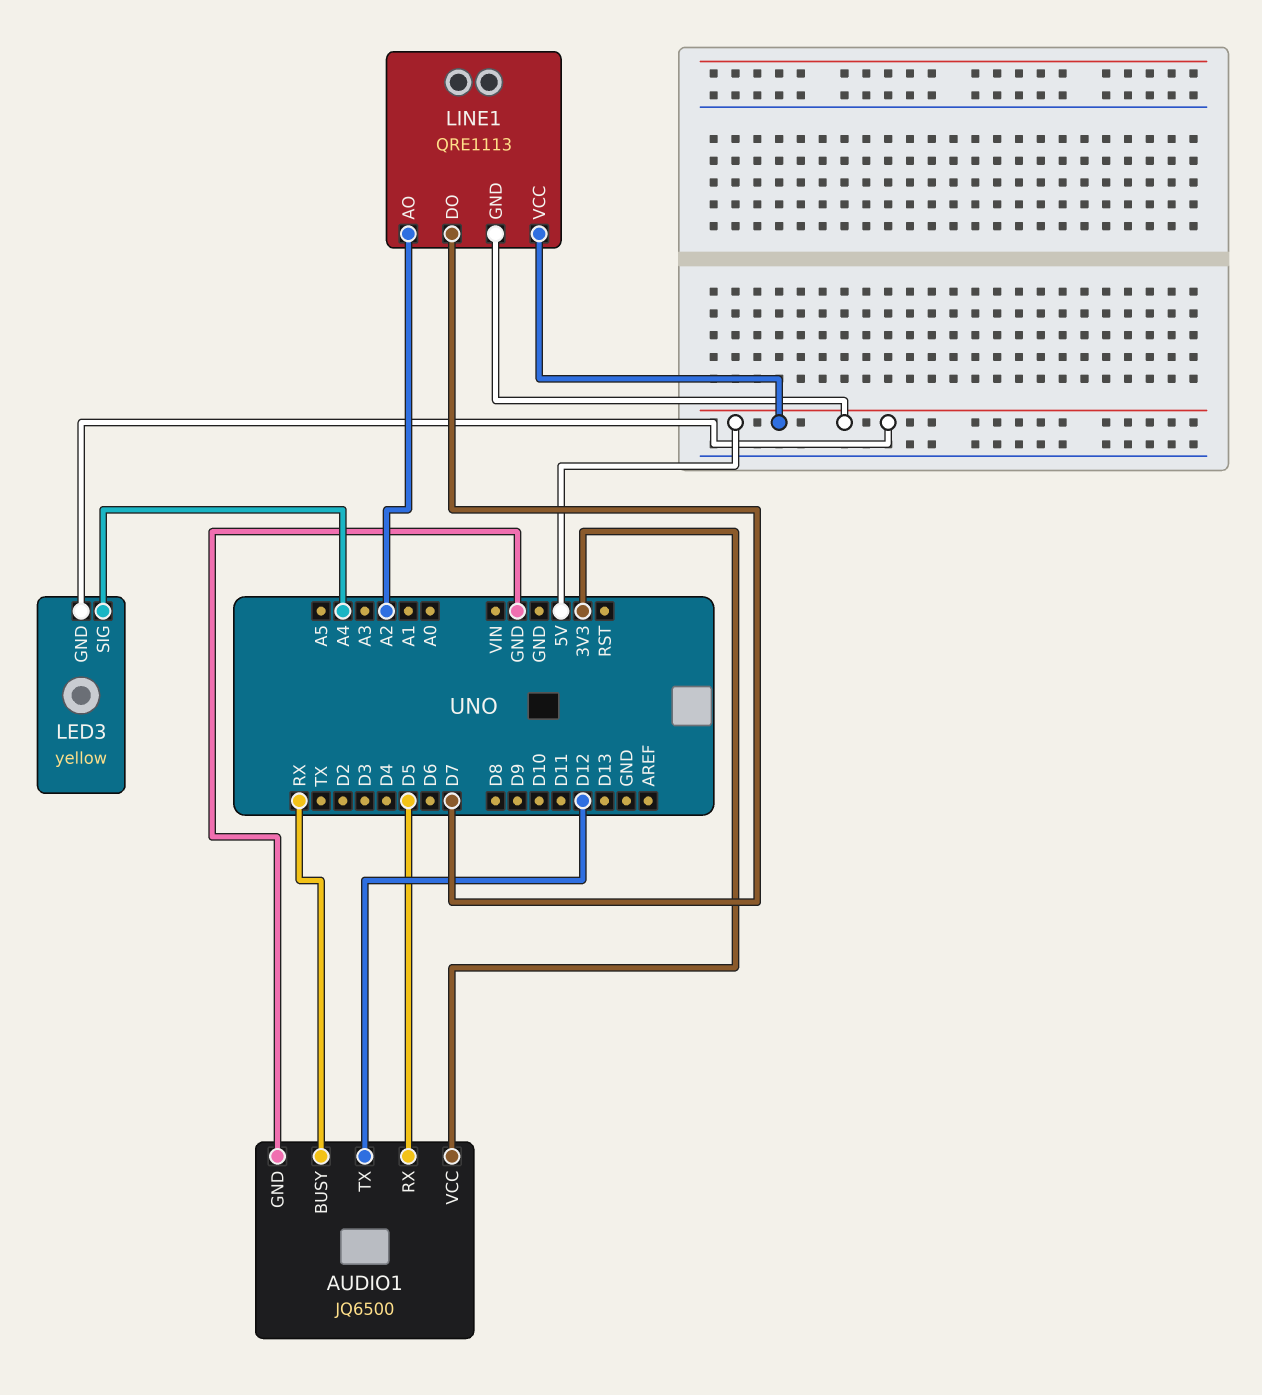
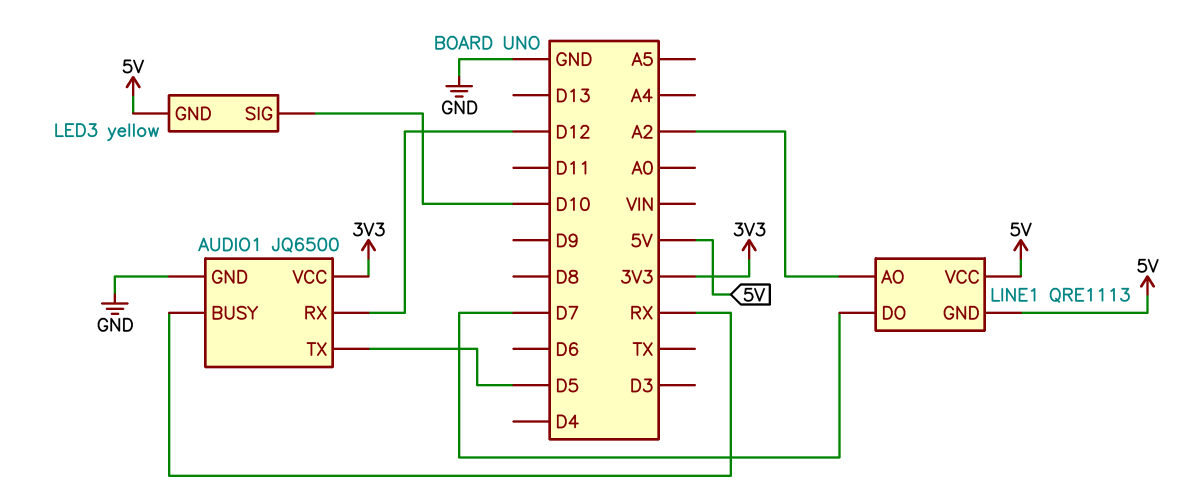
AUDIO1 pin RX: D5 -> D12
AUDIO1 pin TX: D12 -> D5
LED3 pin SIG: A4 -> D10

